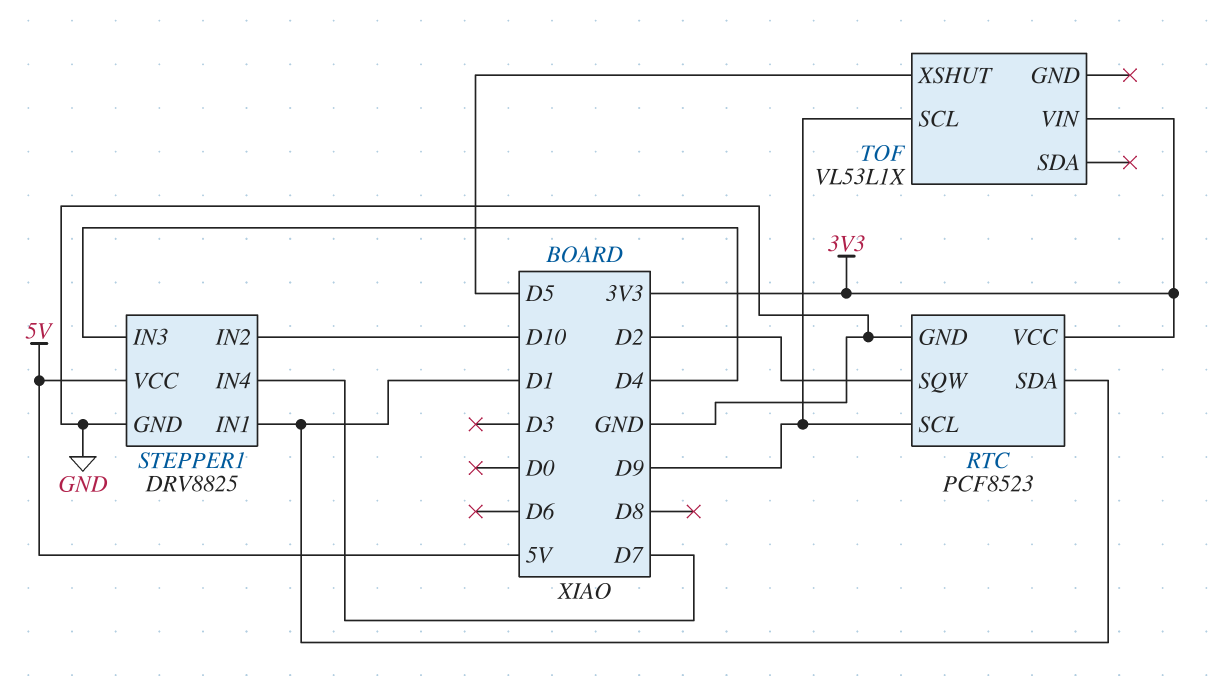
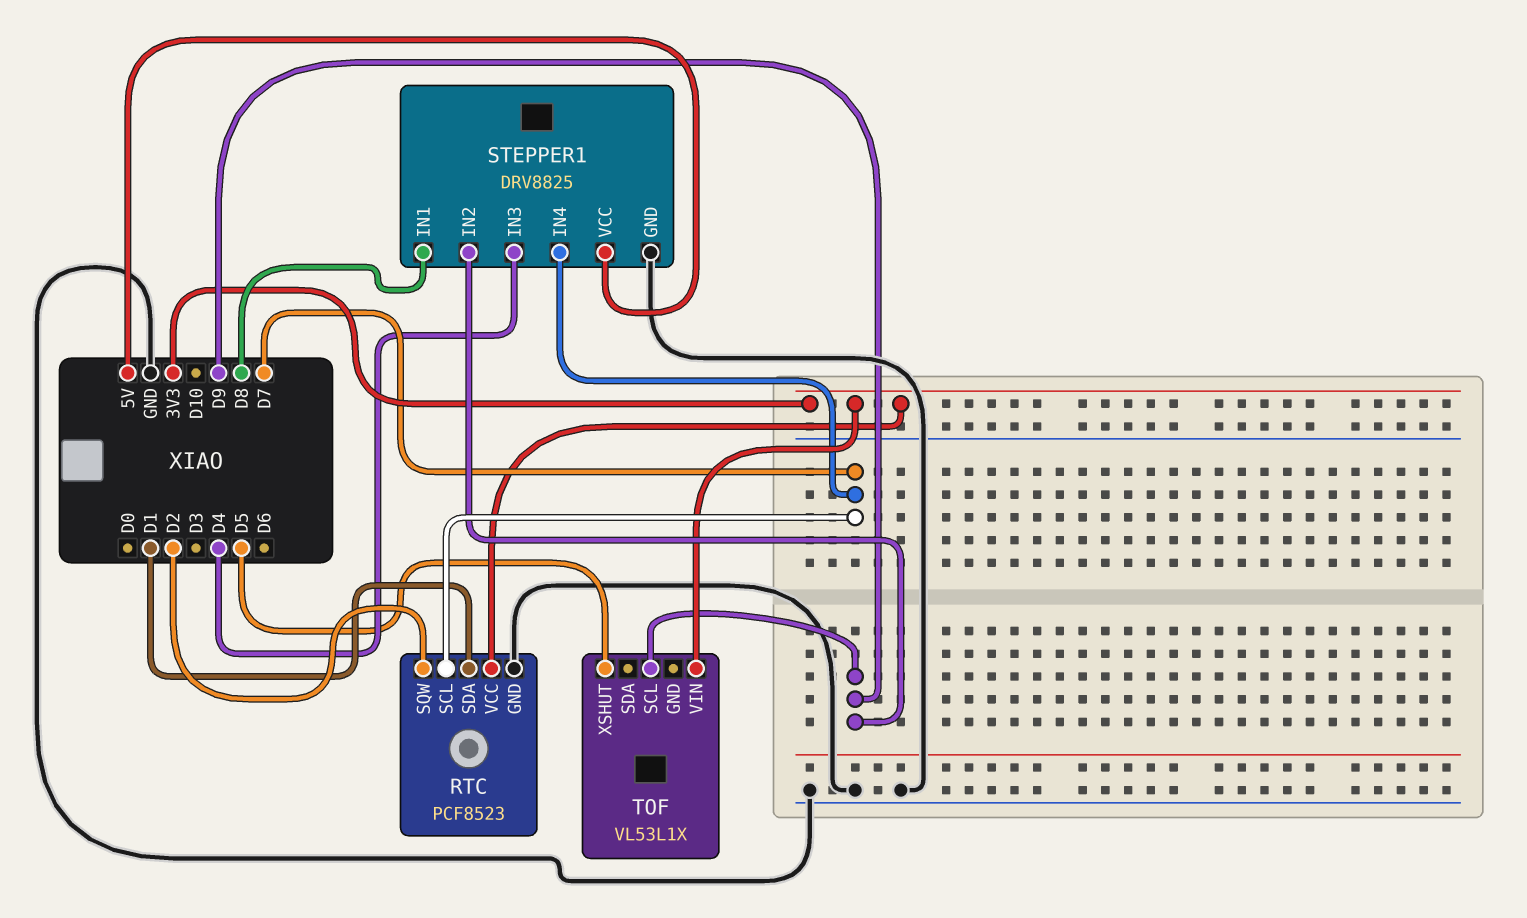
RTC pin SCL: D9 -> D7
STEPPER1 pin IN1: D1 -> D8
STEPPER1 pin IN2: D10 -> D9

